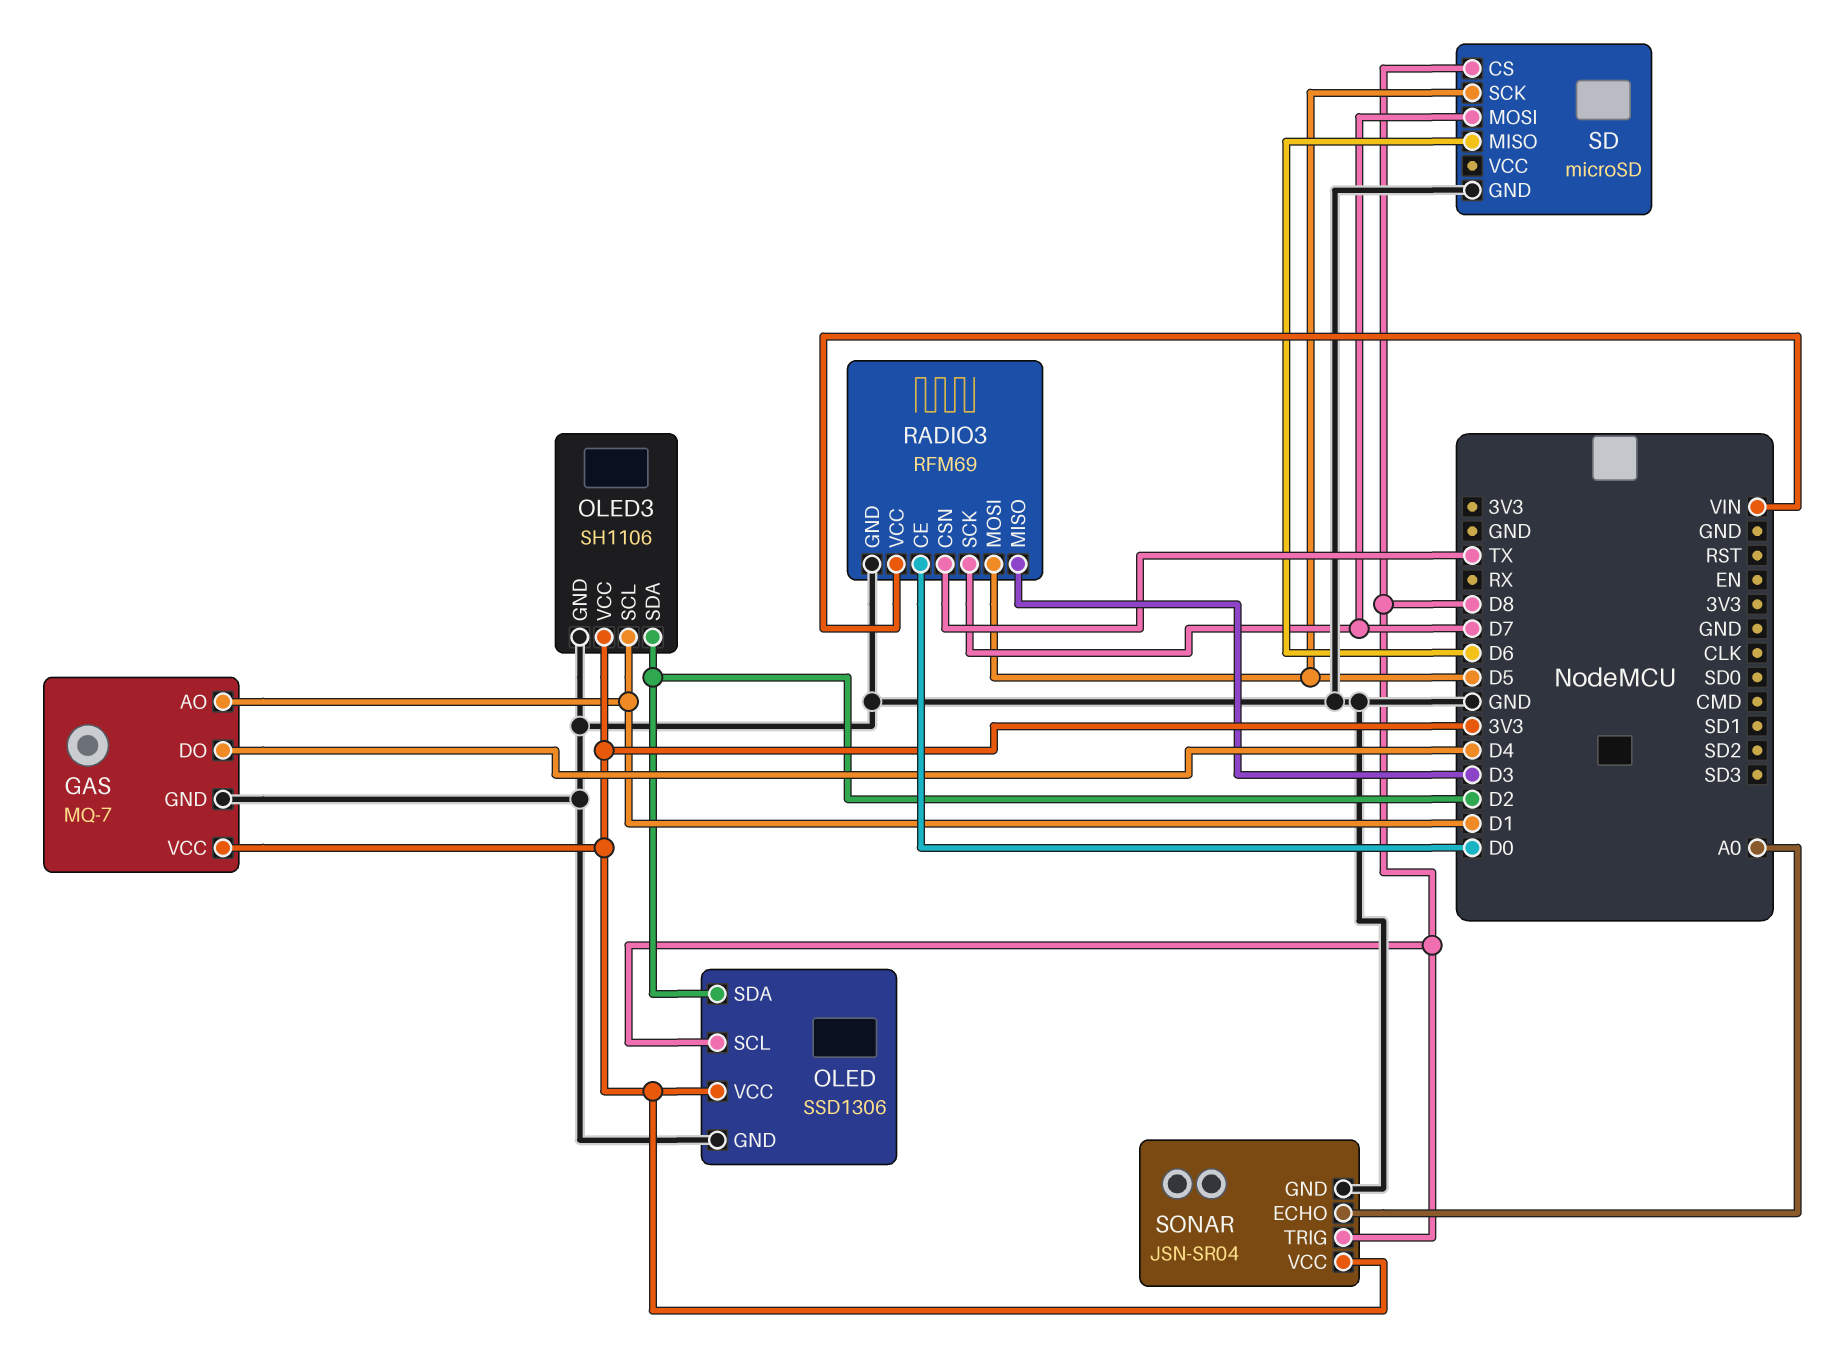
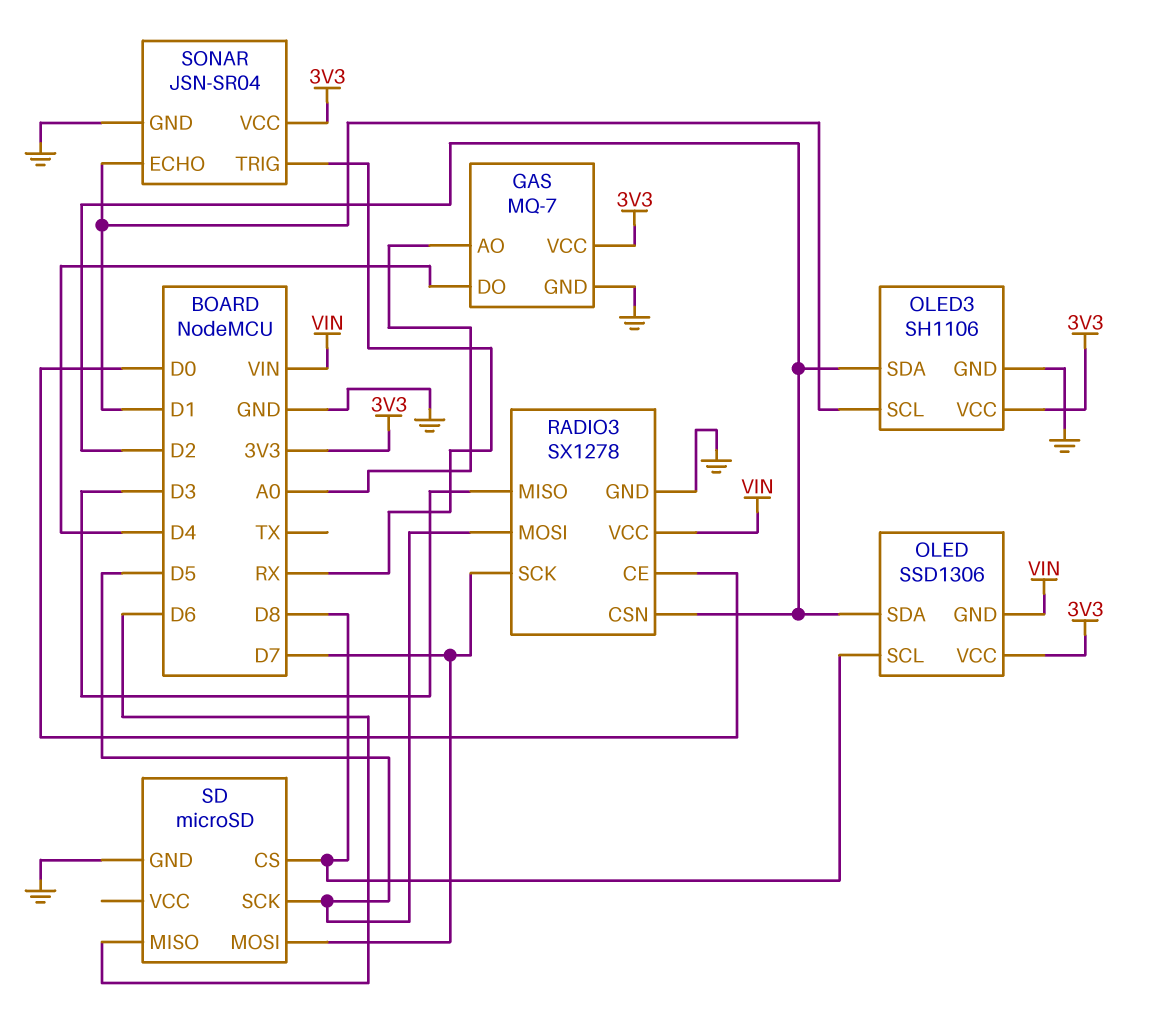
GAS pin AO: D1 -> A0
OLED pin GND: GND -> VIN
RADIO3: RFM69 -> SX1278
RADIO3 pin CSN: TX -> D2
SONAR pin ECHO: A0 -> D1
SONAR pin TRIG: D8 -> RX

